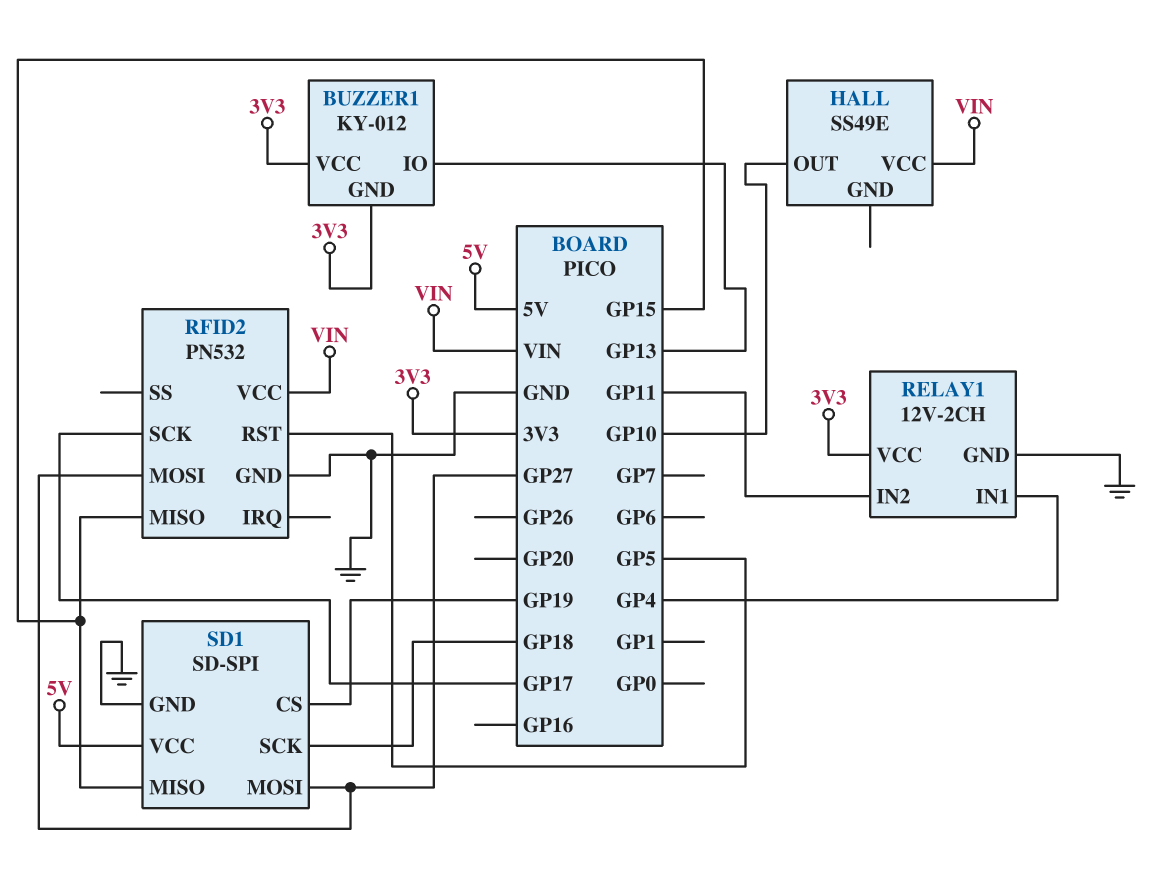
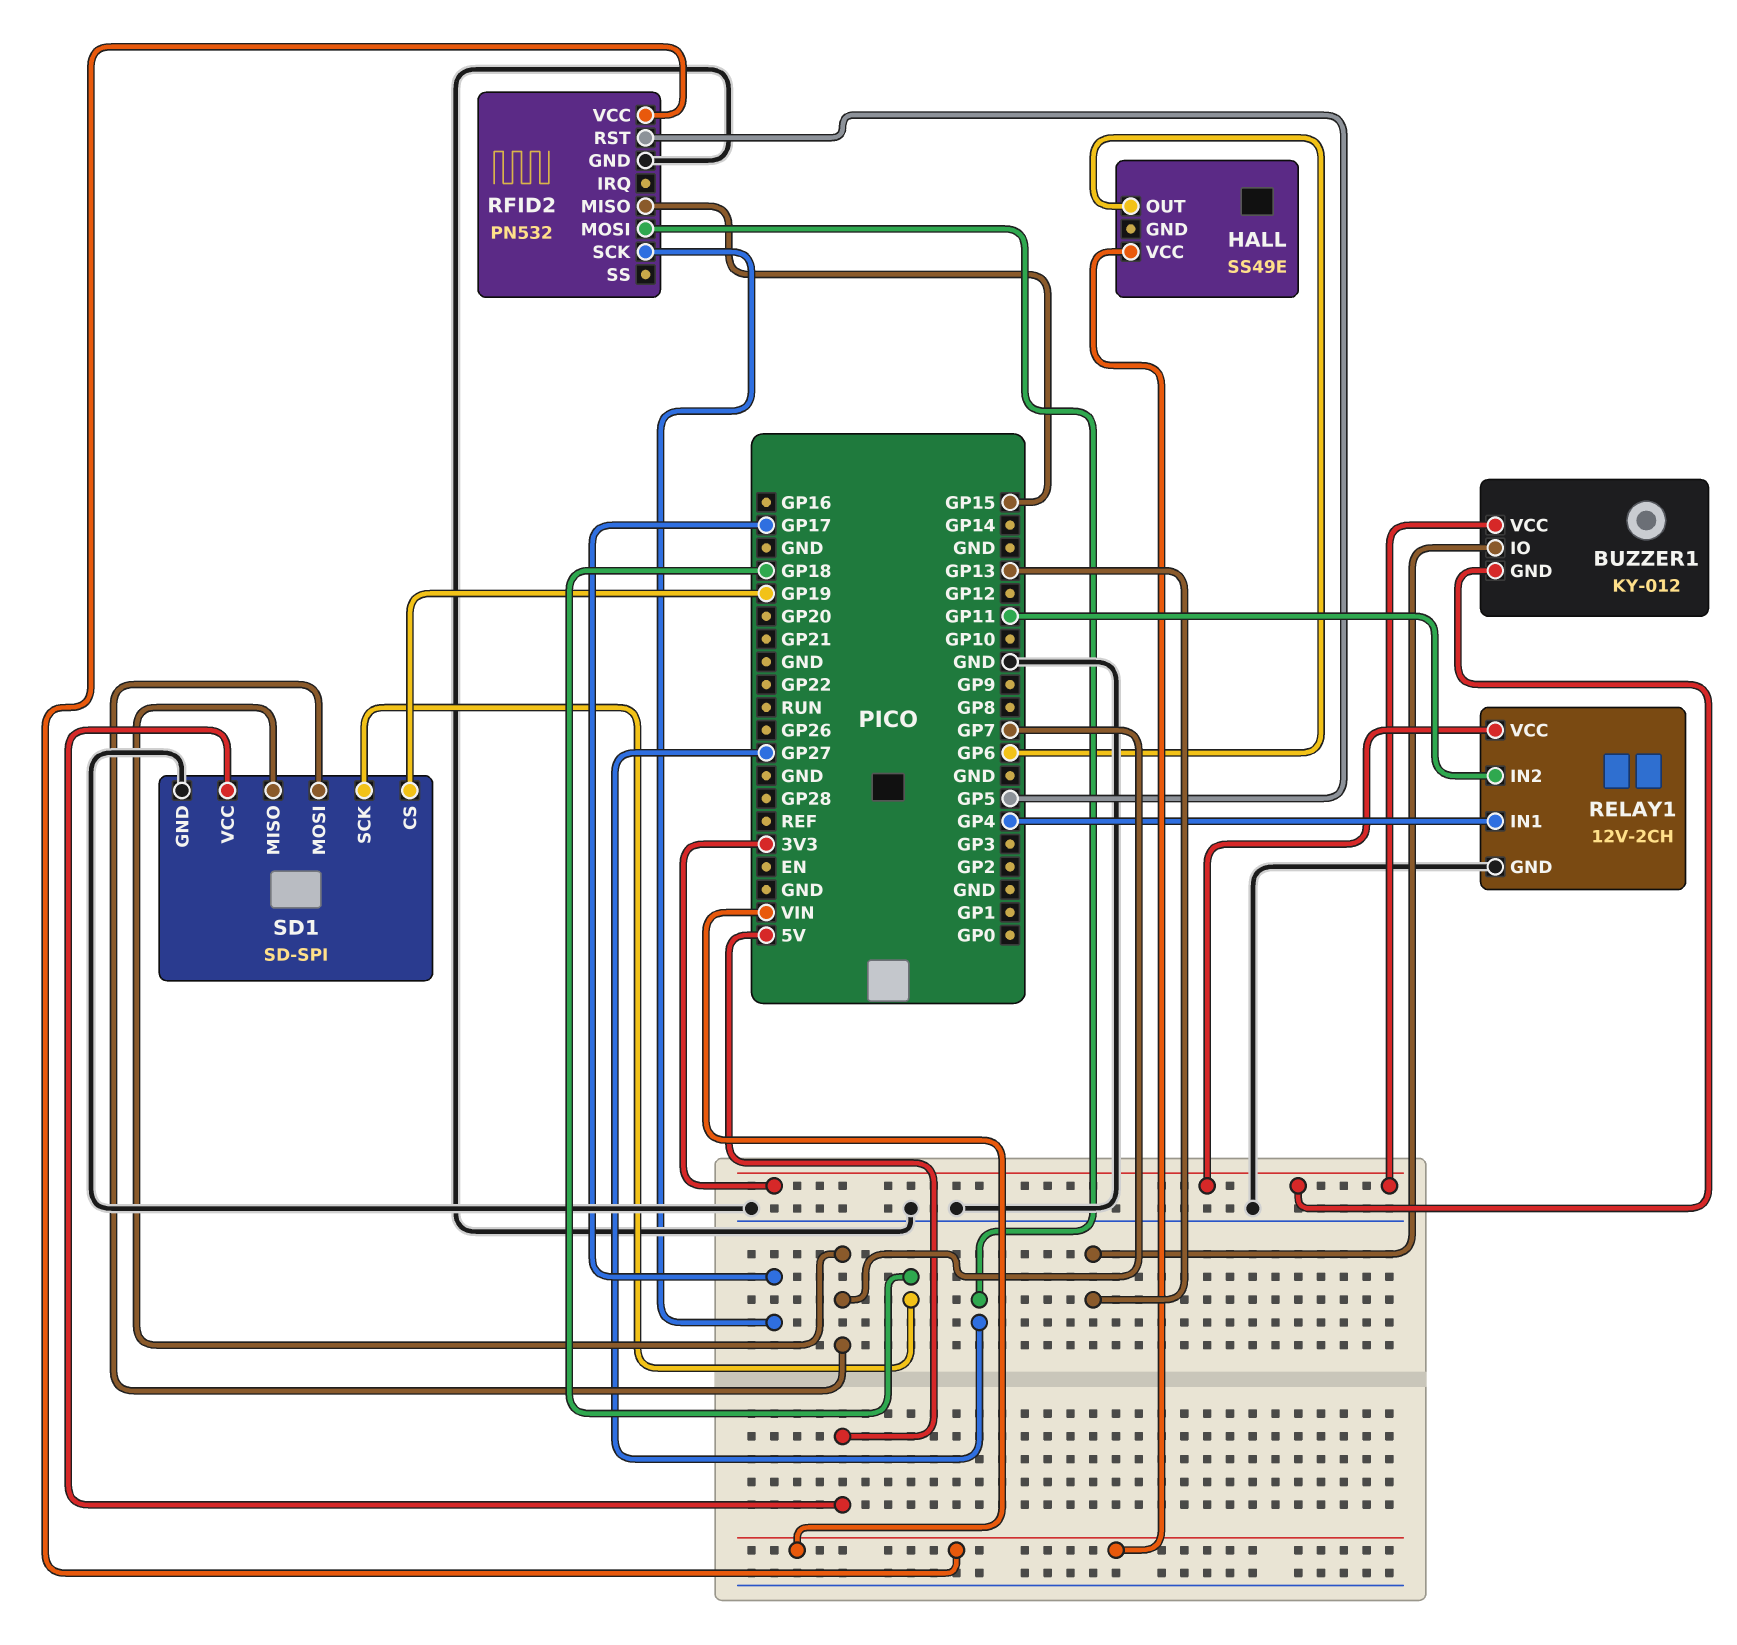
HALL pin OUT: GP10 -> GP6
SD1 pin MISO: GP15 -> GP7
SD1 pin MOSI: GP27 -> GP7

